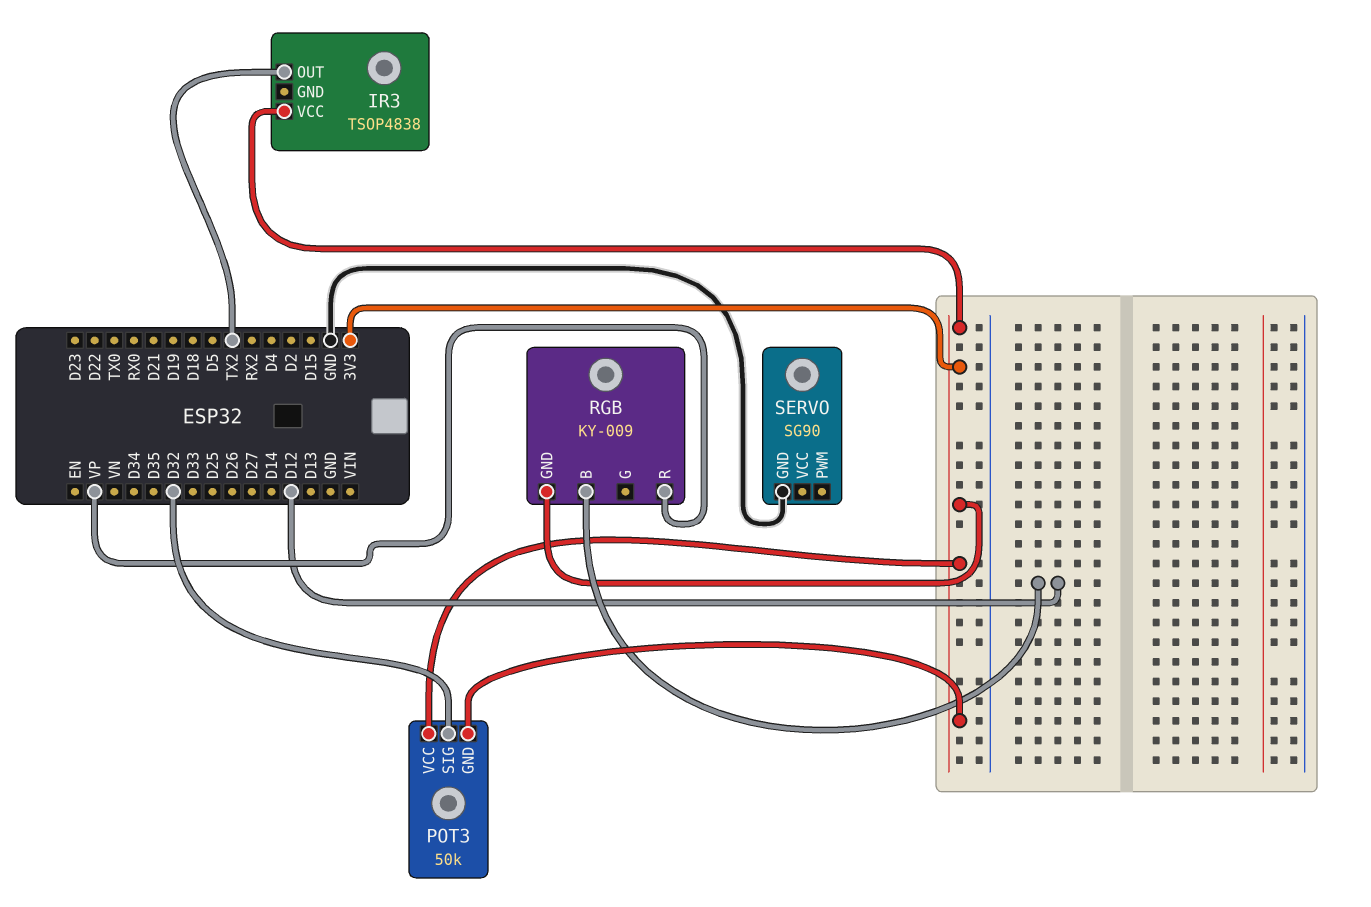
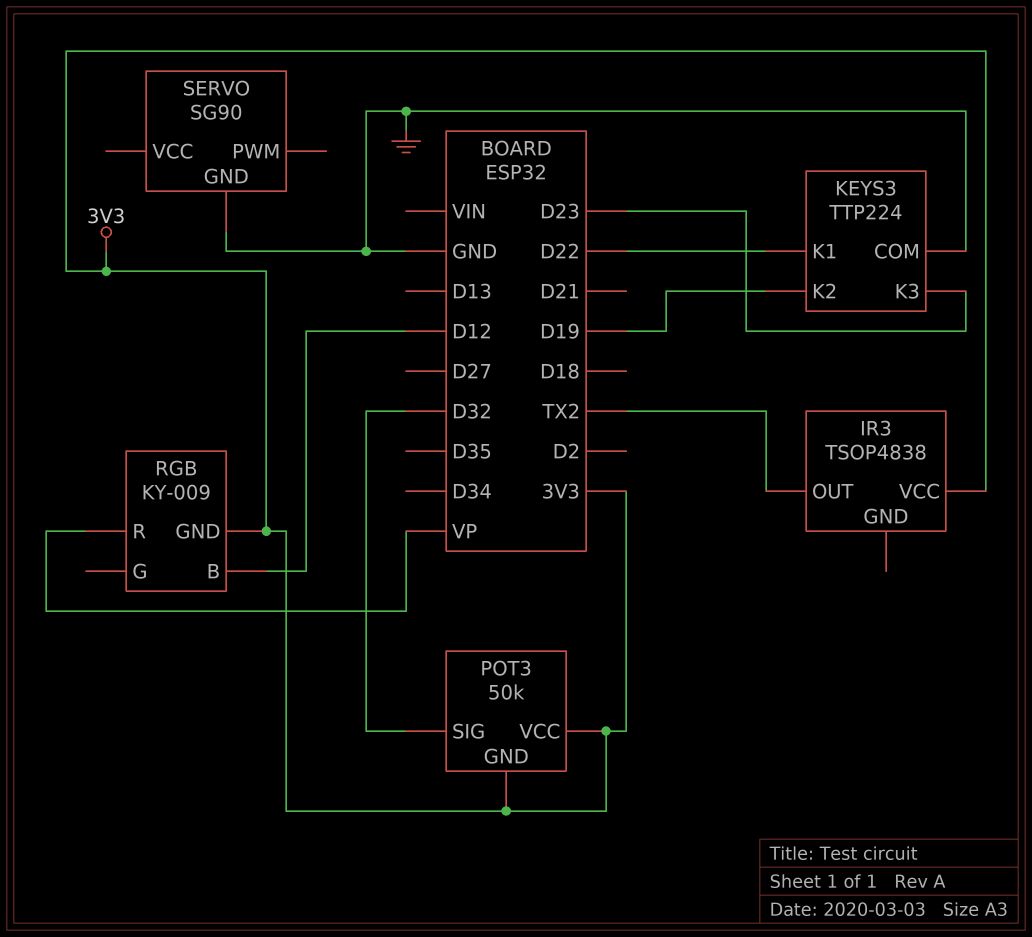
KEYS3: none -> TTP224
KEYS3 pin COM: none -> GND
KEYS3 pin K1: none -> D22
KEYS3 pin K2: none -> D19
KEYS3 pin K3: none -> D23

